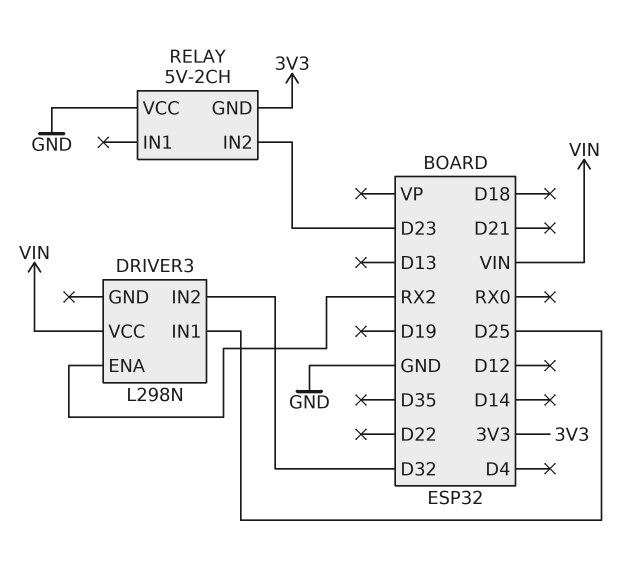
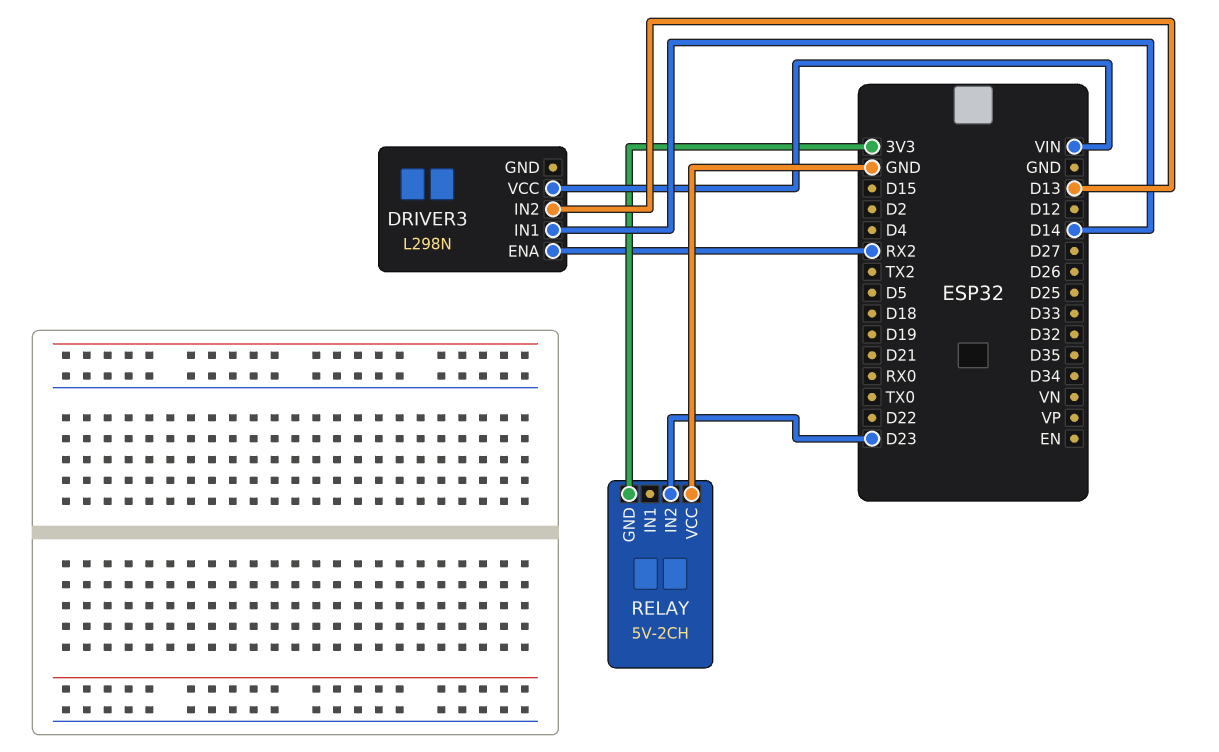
DRIVER3 pin IN1: D25 -> D14
DRIVER3 pin IN2: D32 -> D13

